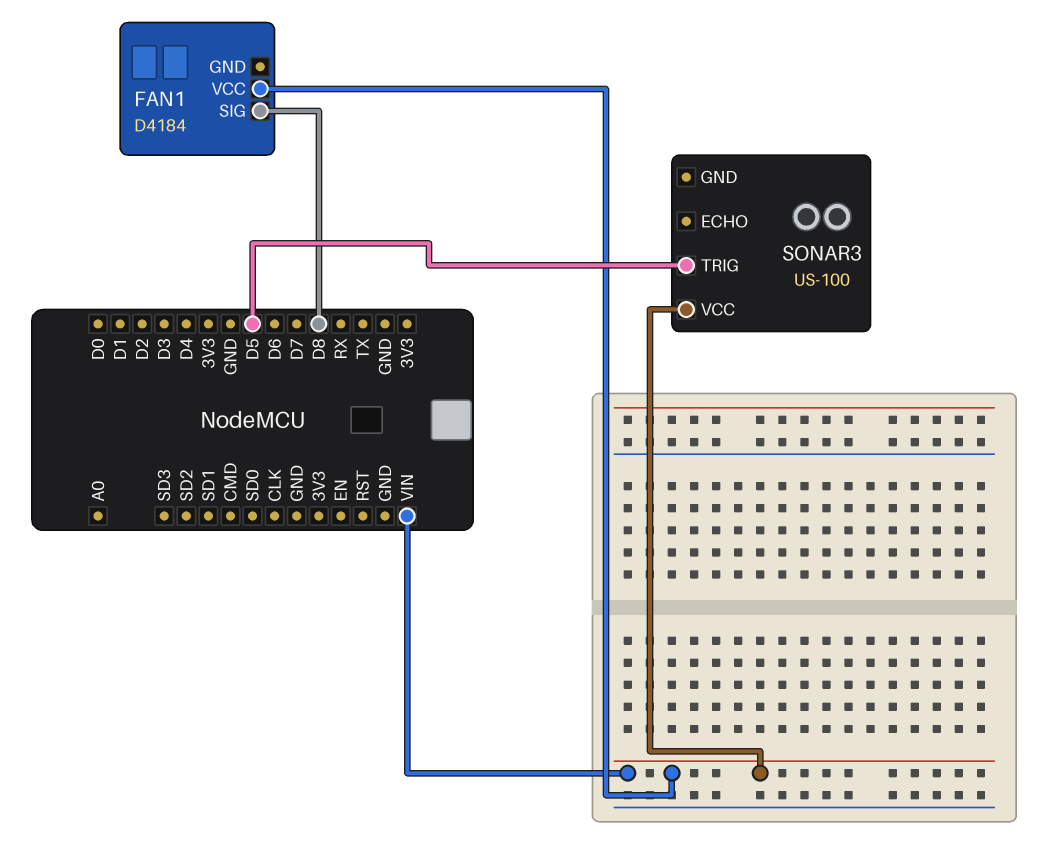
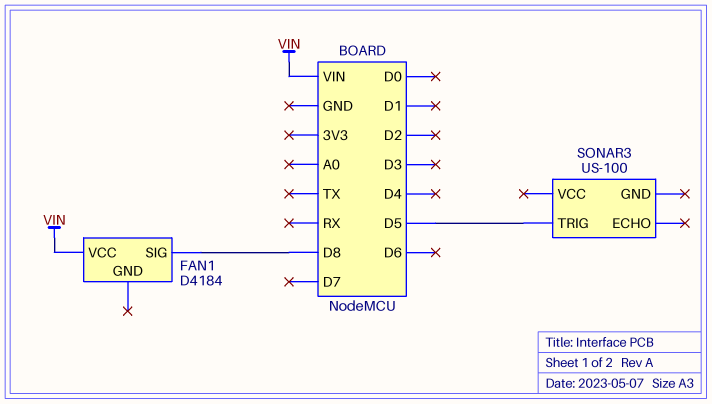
SONAR3 pin VCC: VIN -> none

